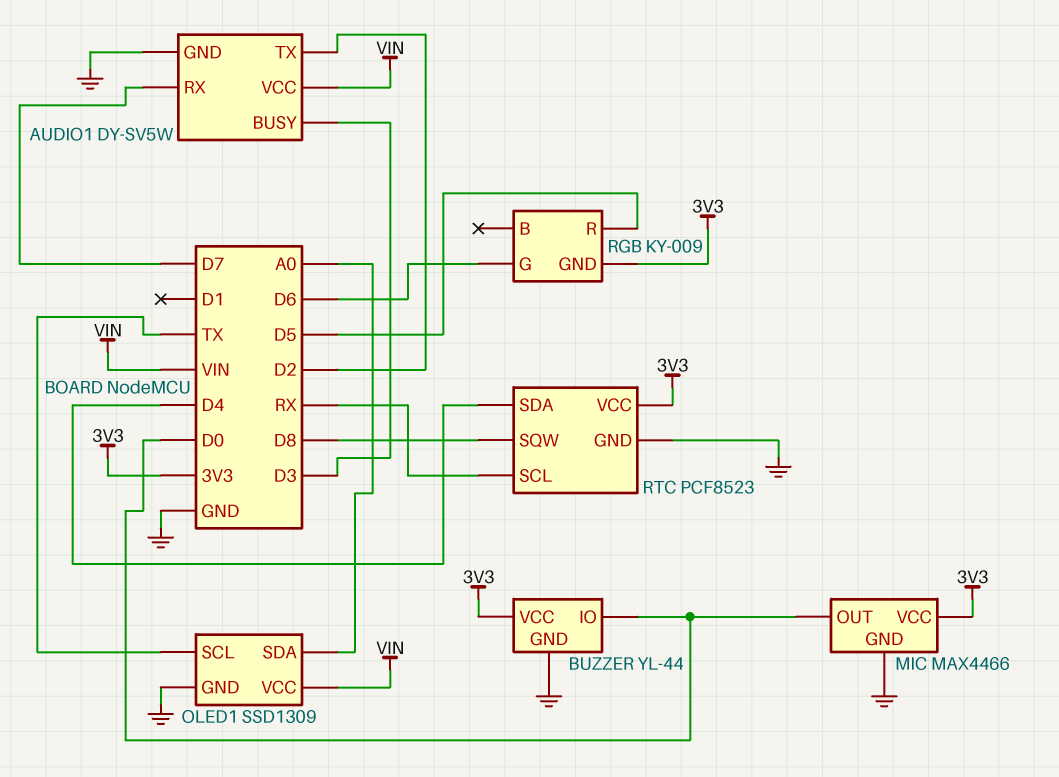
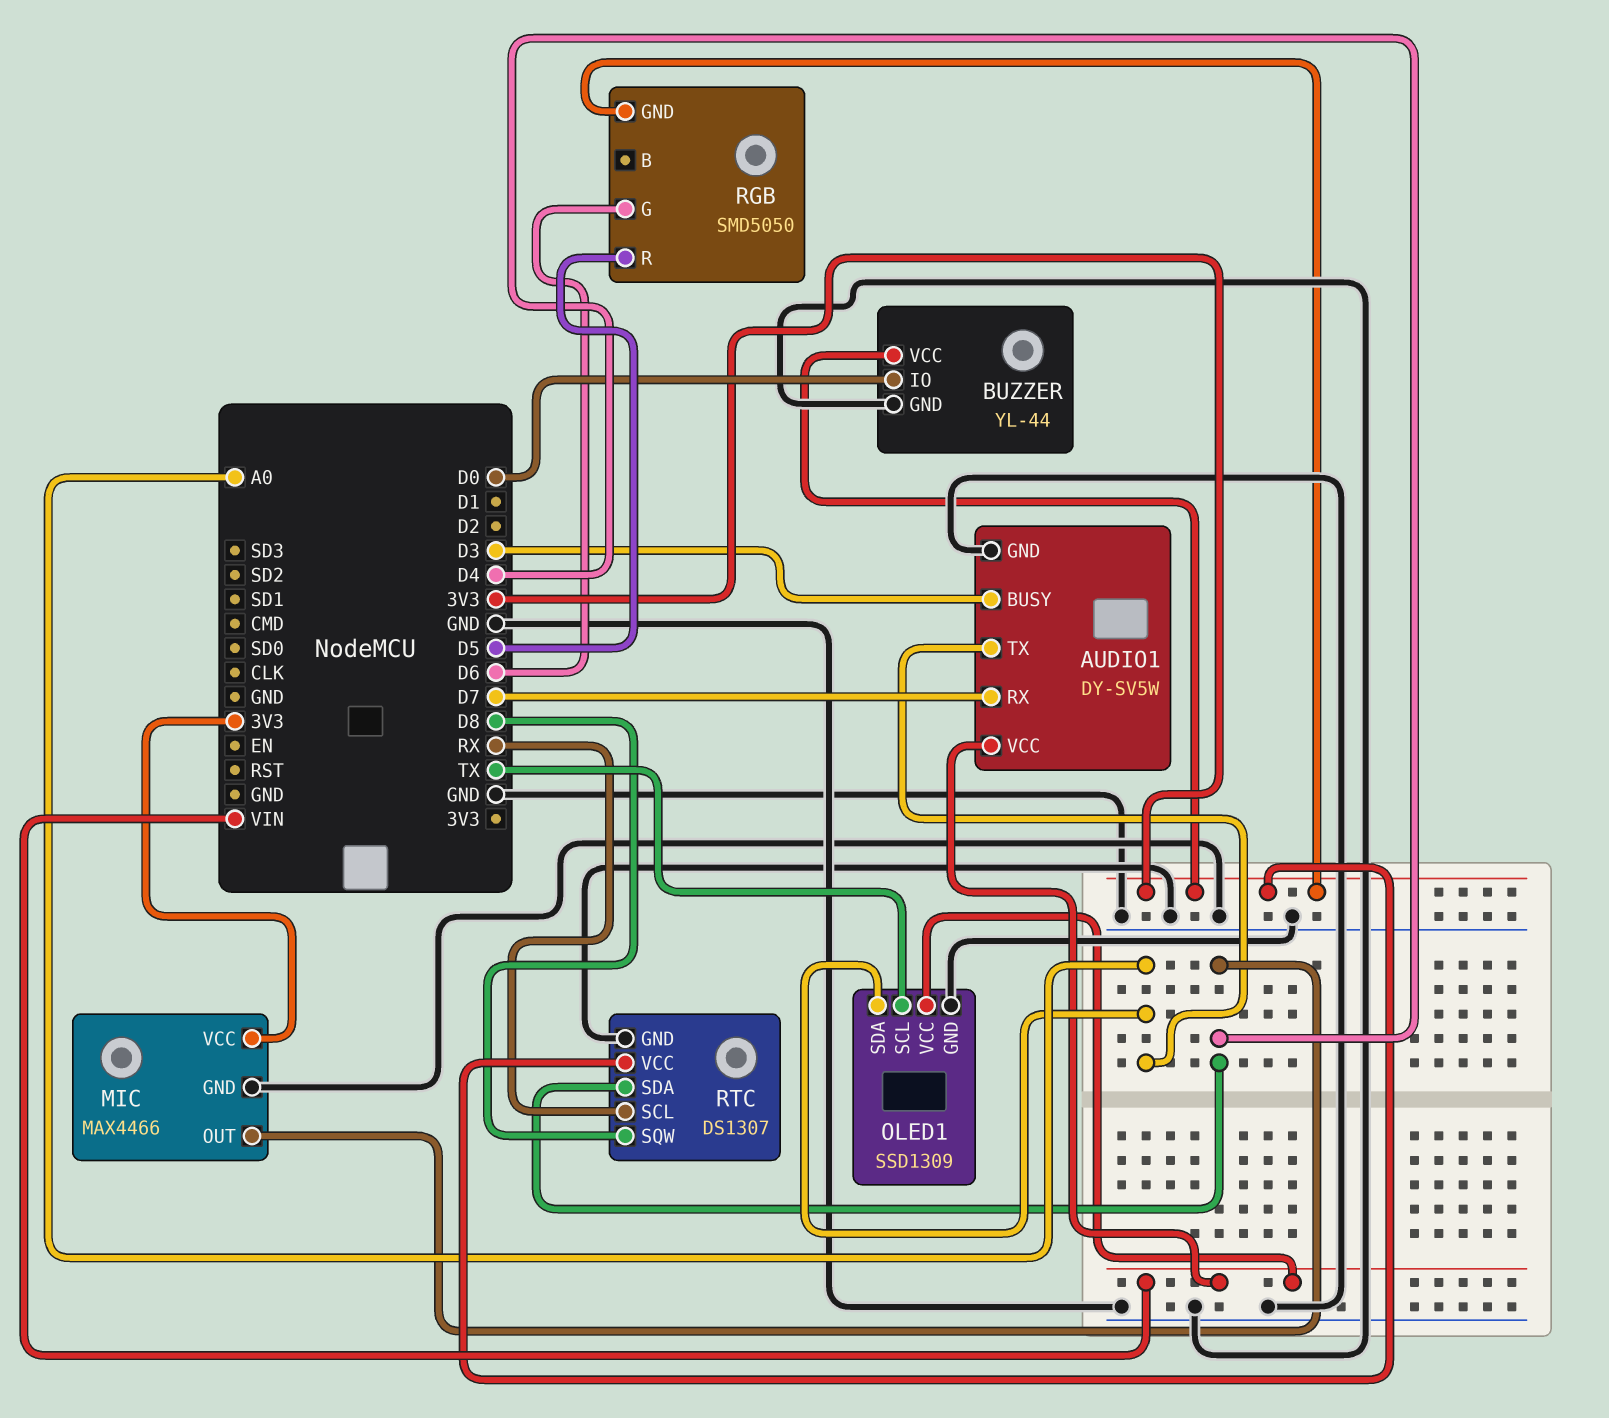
AUDIO1 pin TX: D2 -> A0
MIC pin OUT: D0 -> D4
RGB: KY-009 -> SMD5050
RTC: PCF8523 -> DS1307

